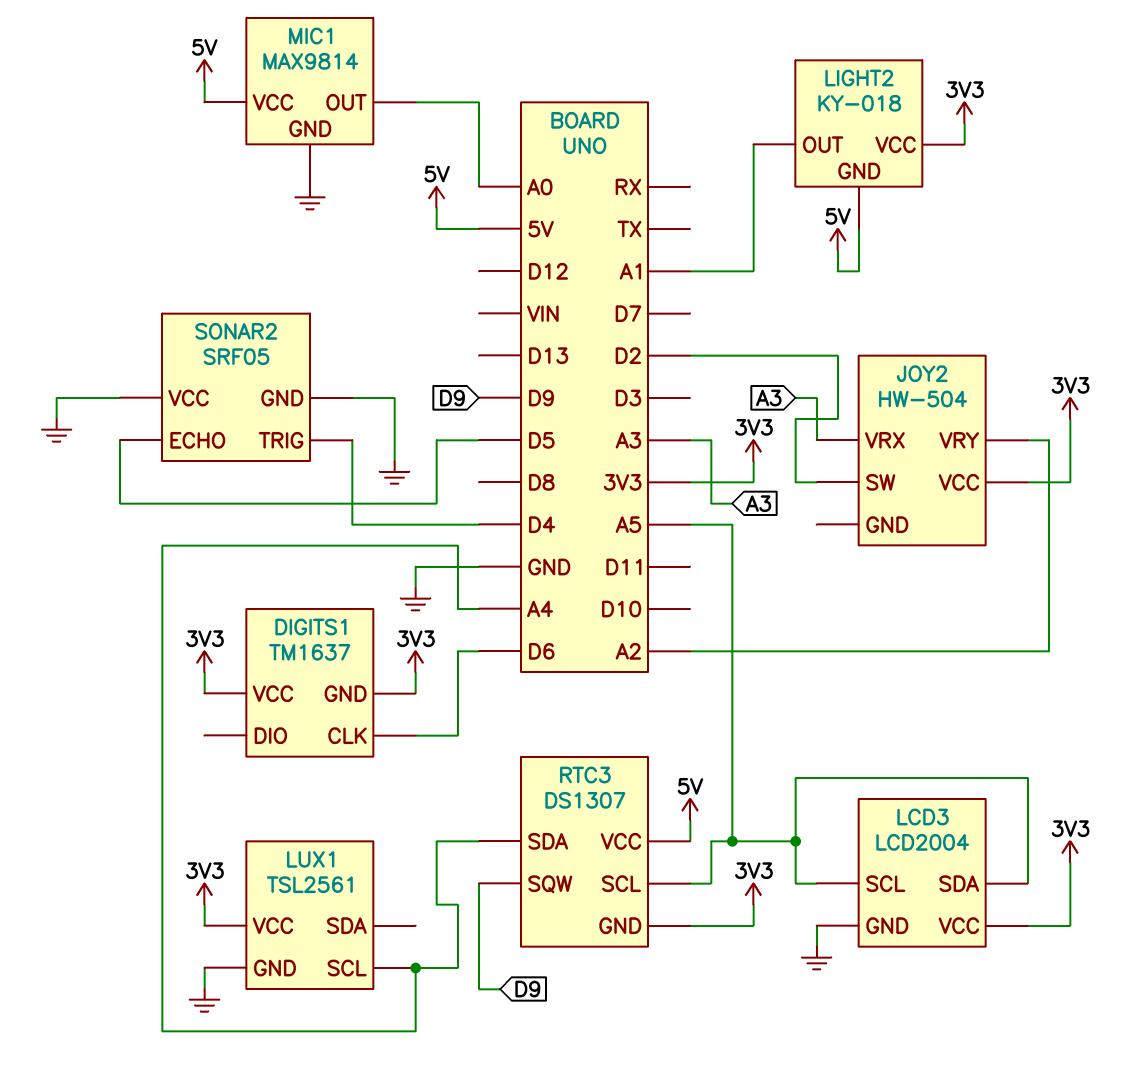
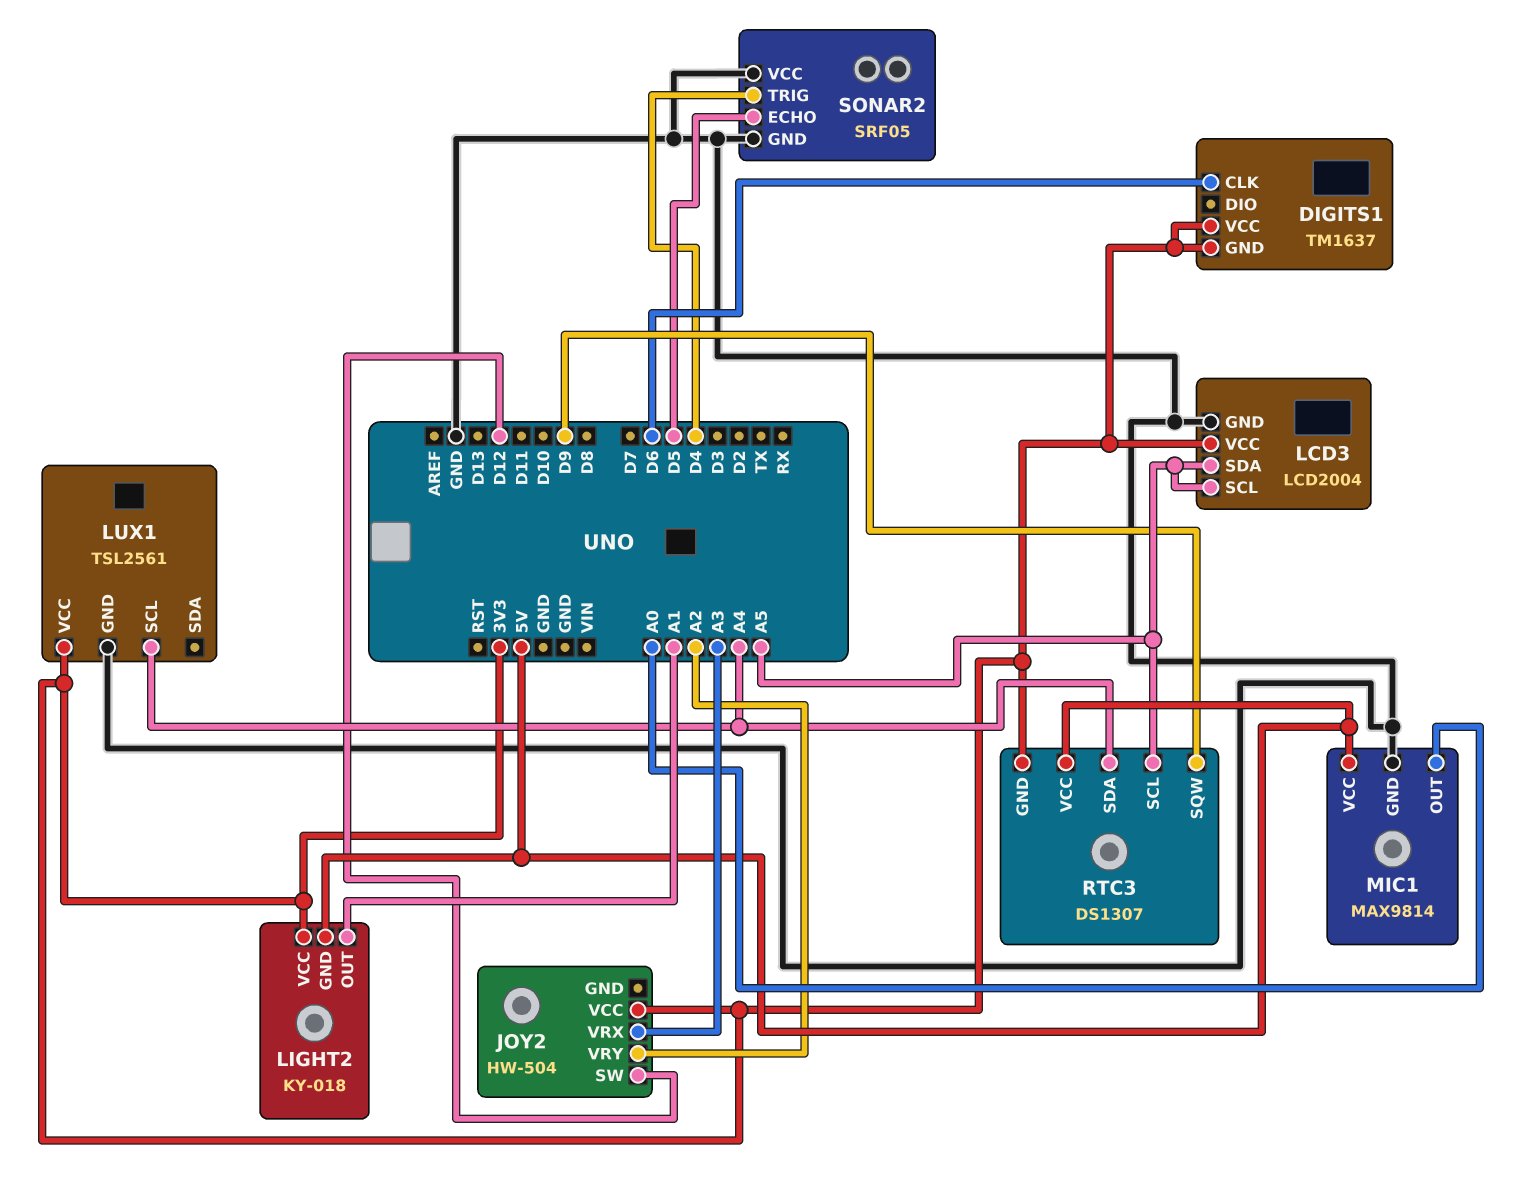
JOY2 pin SW: D2 -> D12

